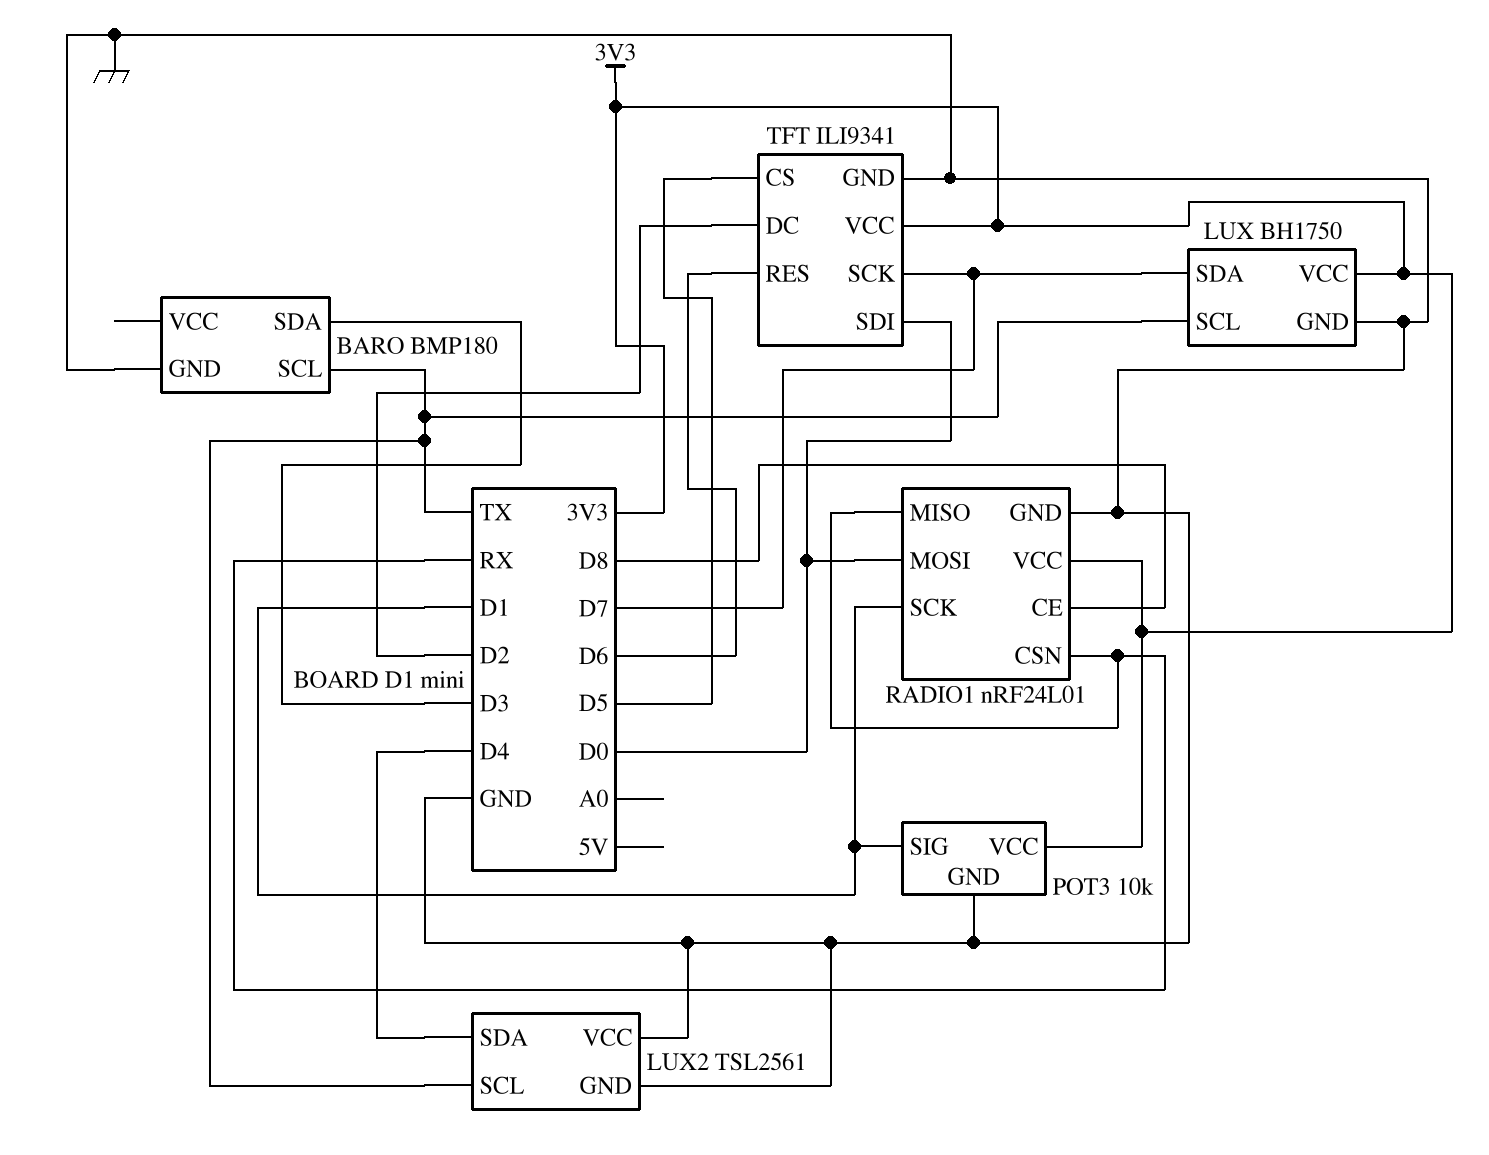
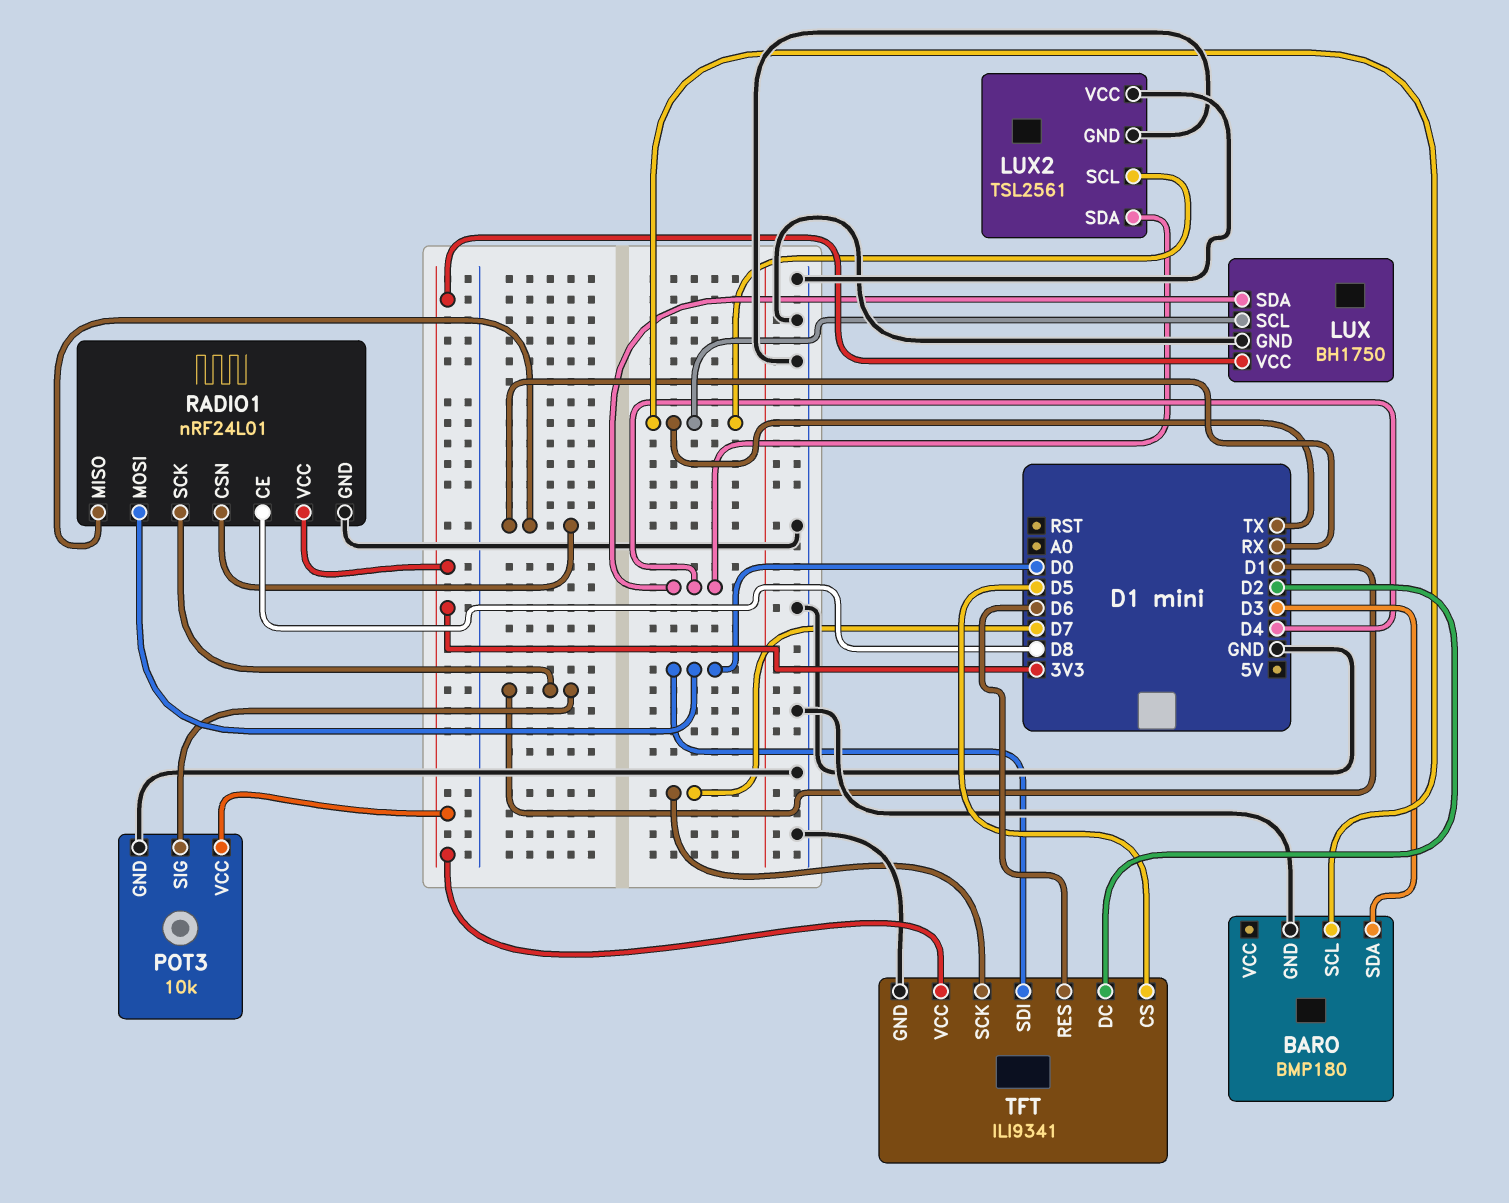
LUX pin SDA: D7 -> D4

